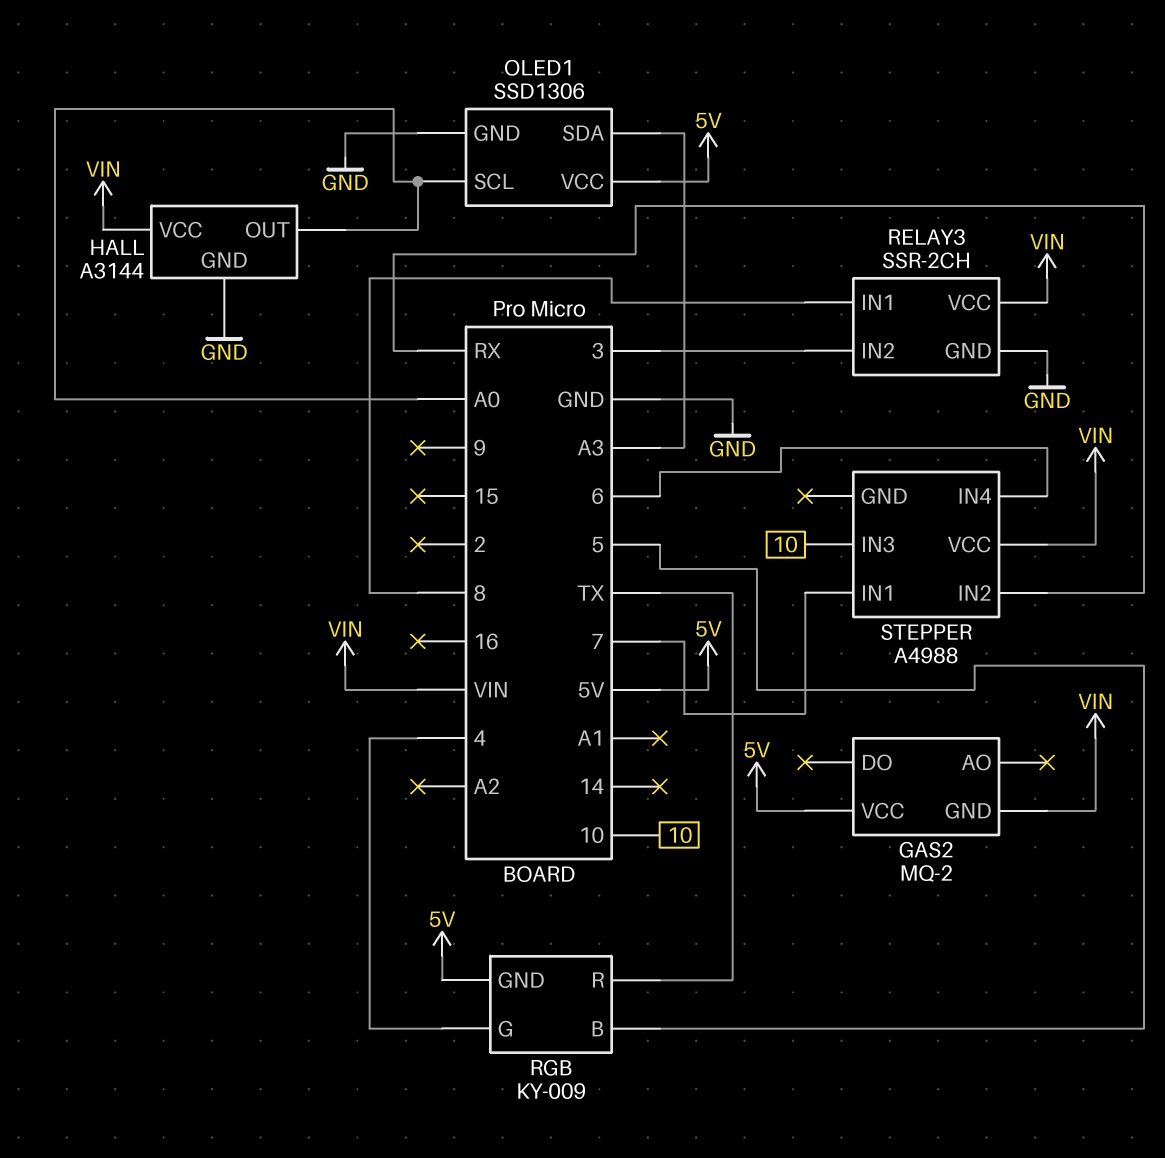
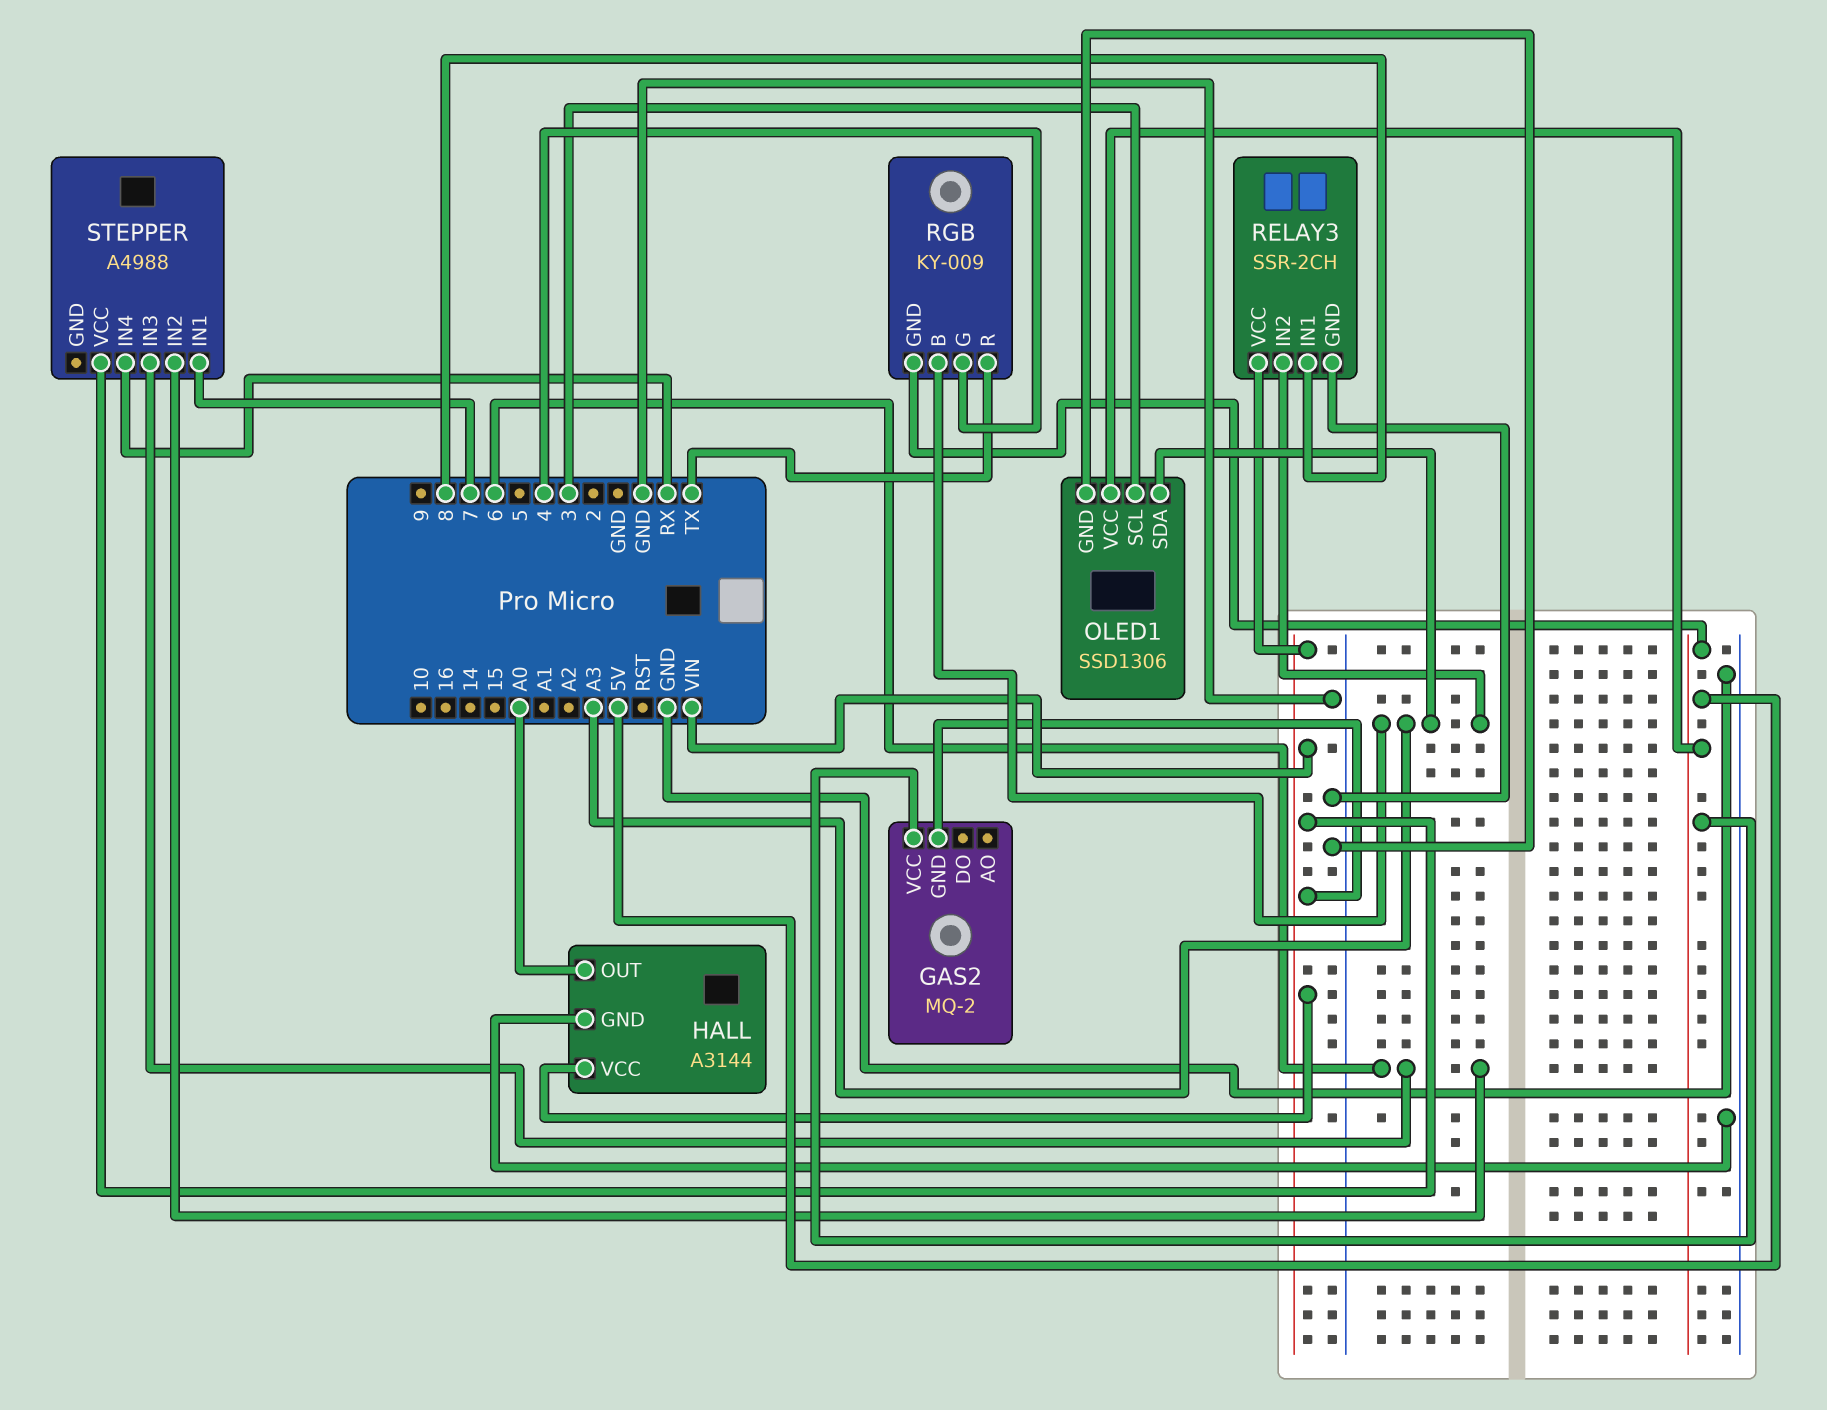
OLED1 pin SCL: A0 -> 3
RELAY3 pin IN2: 3 -> A3
RGB pin B: 5 -> A3
STEPPER pin IN2: RX -> 6
STEPPER pin IN3: 10 -> 6
STEPPER pin IN4: 6 -> RX

